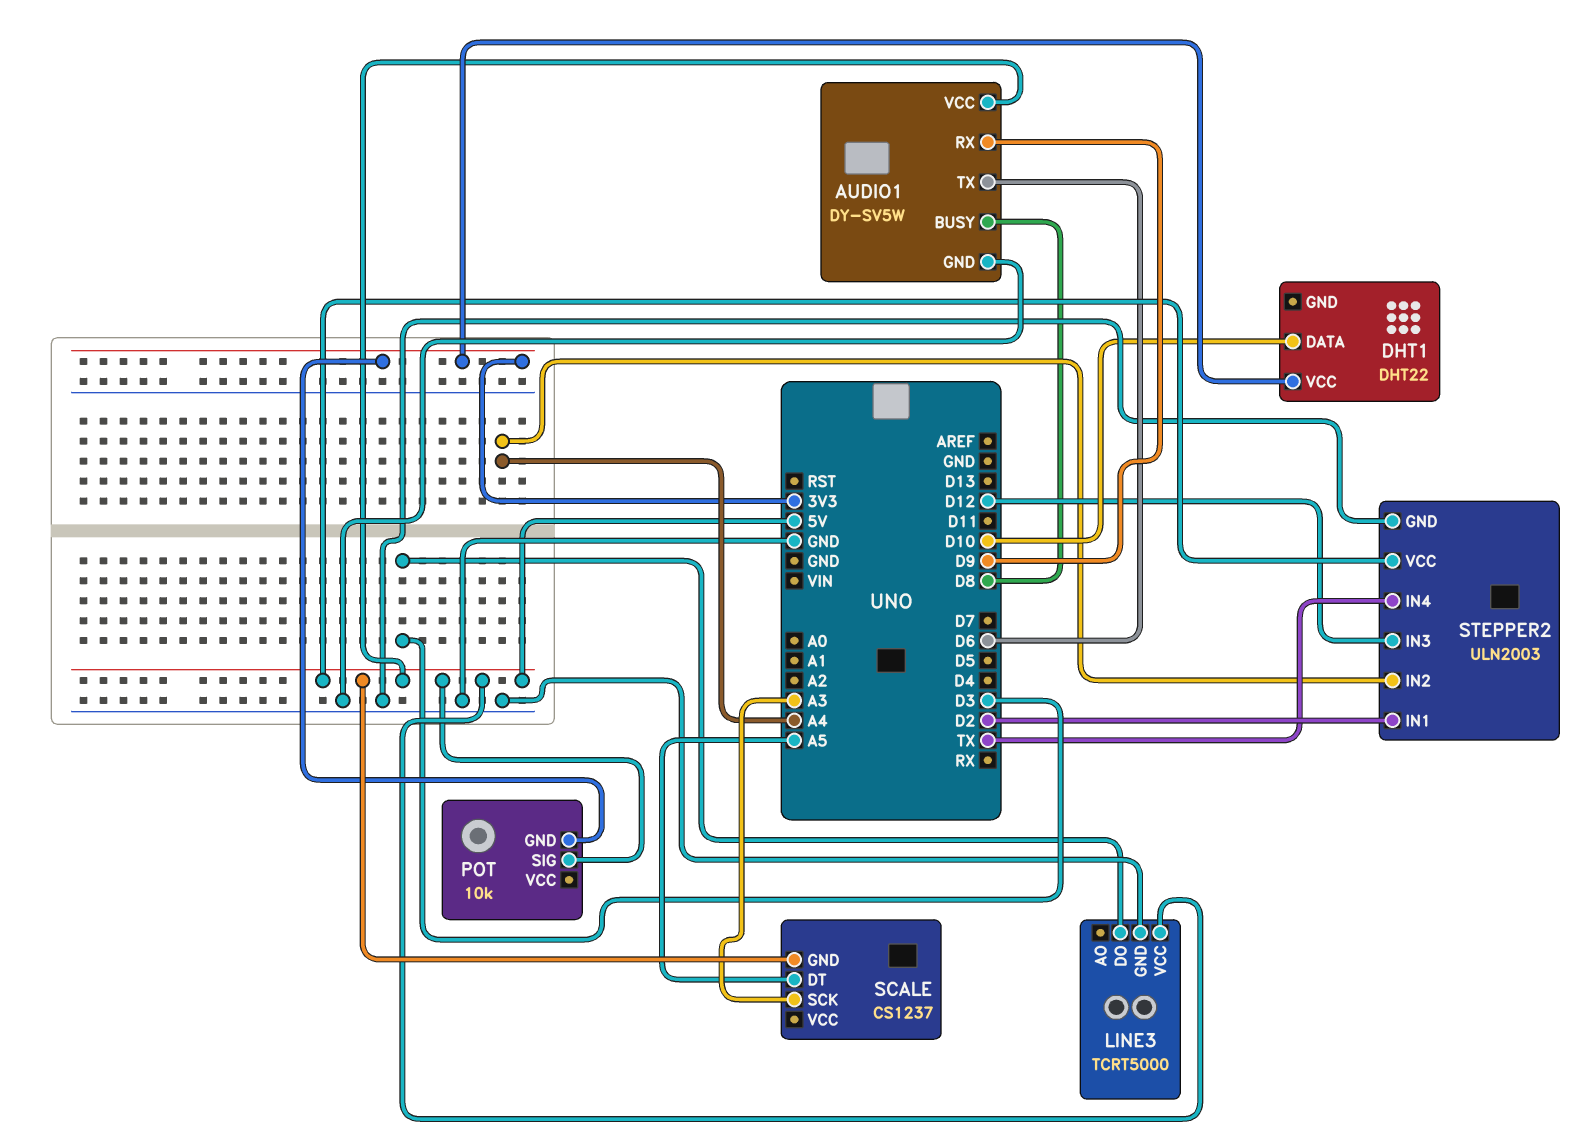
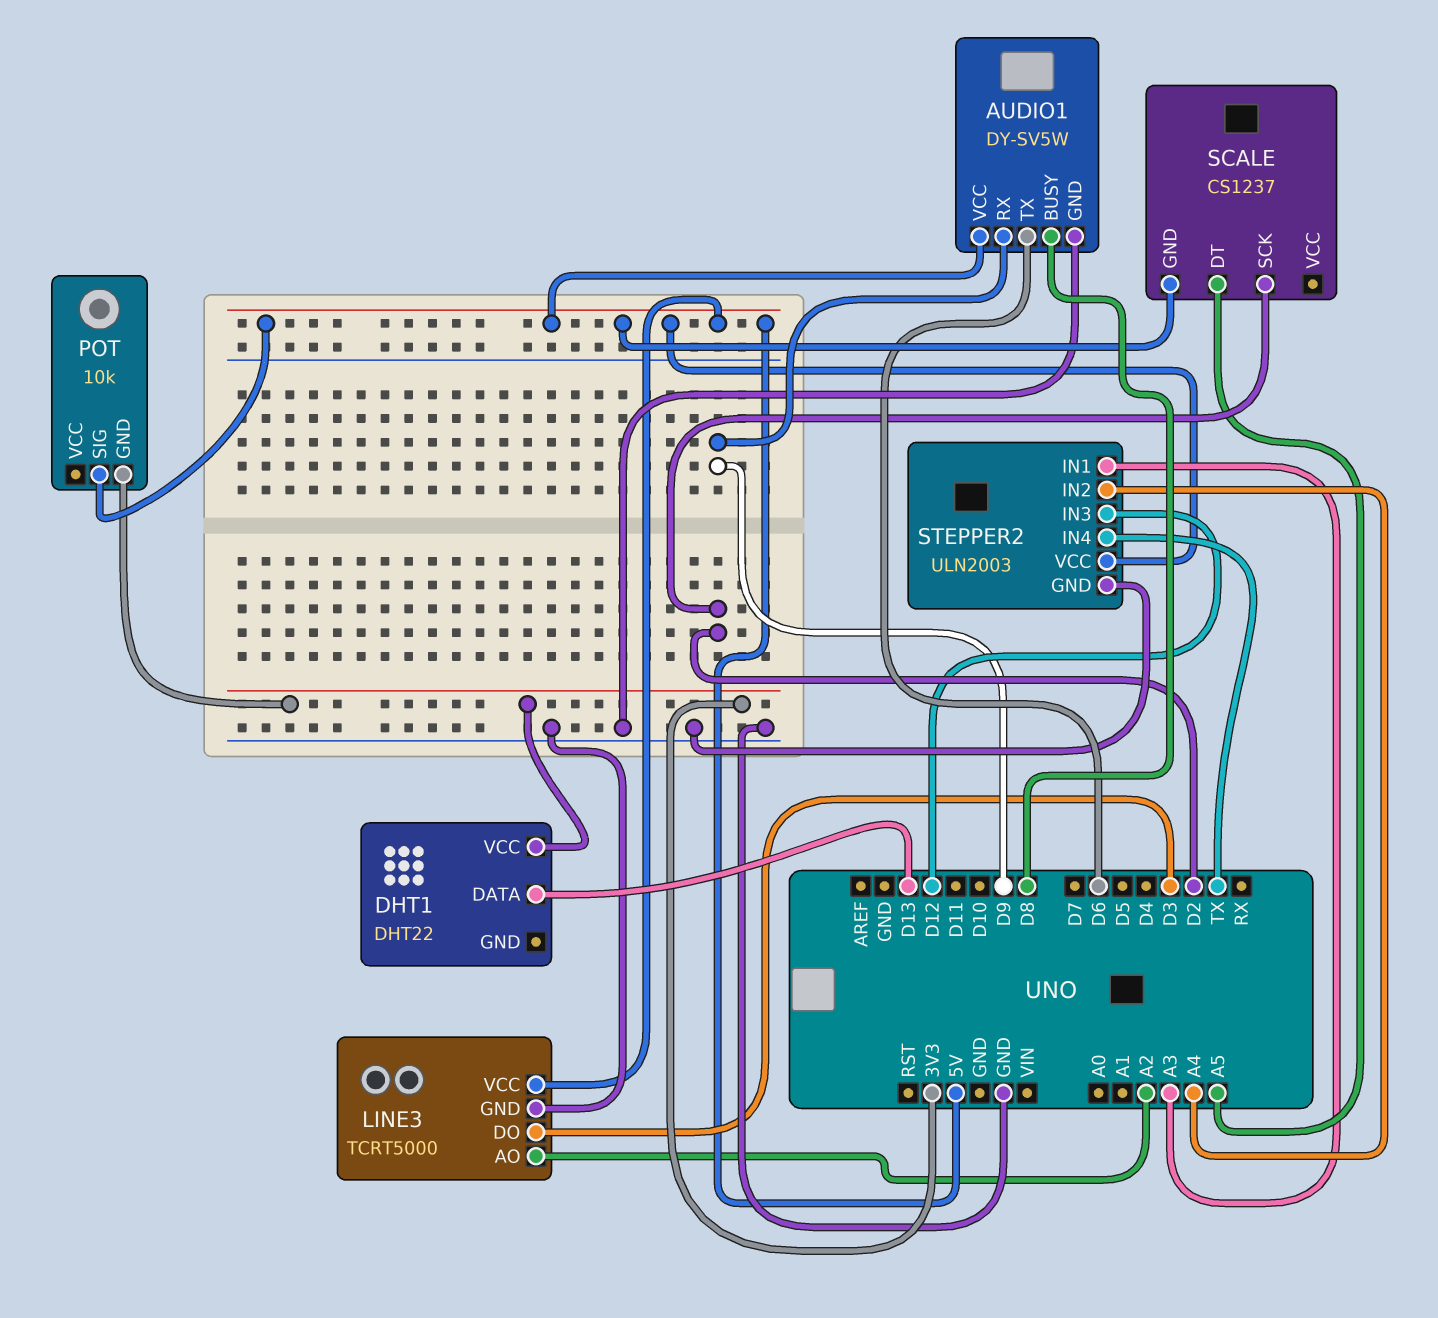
DHT1 pin DATA: D10 -> D13
LINE3 pin AO: none -> A2
SCALE pin SCK: A3 -> D2
STEPPER2 pin IN1: D2 -> A3

